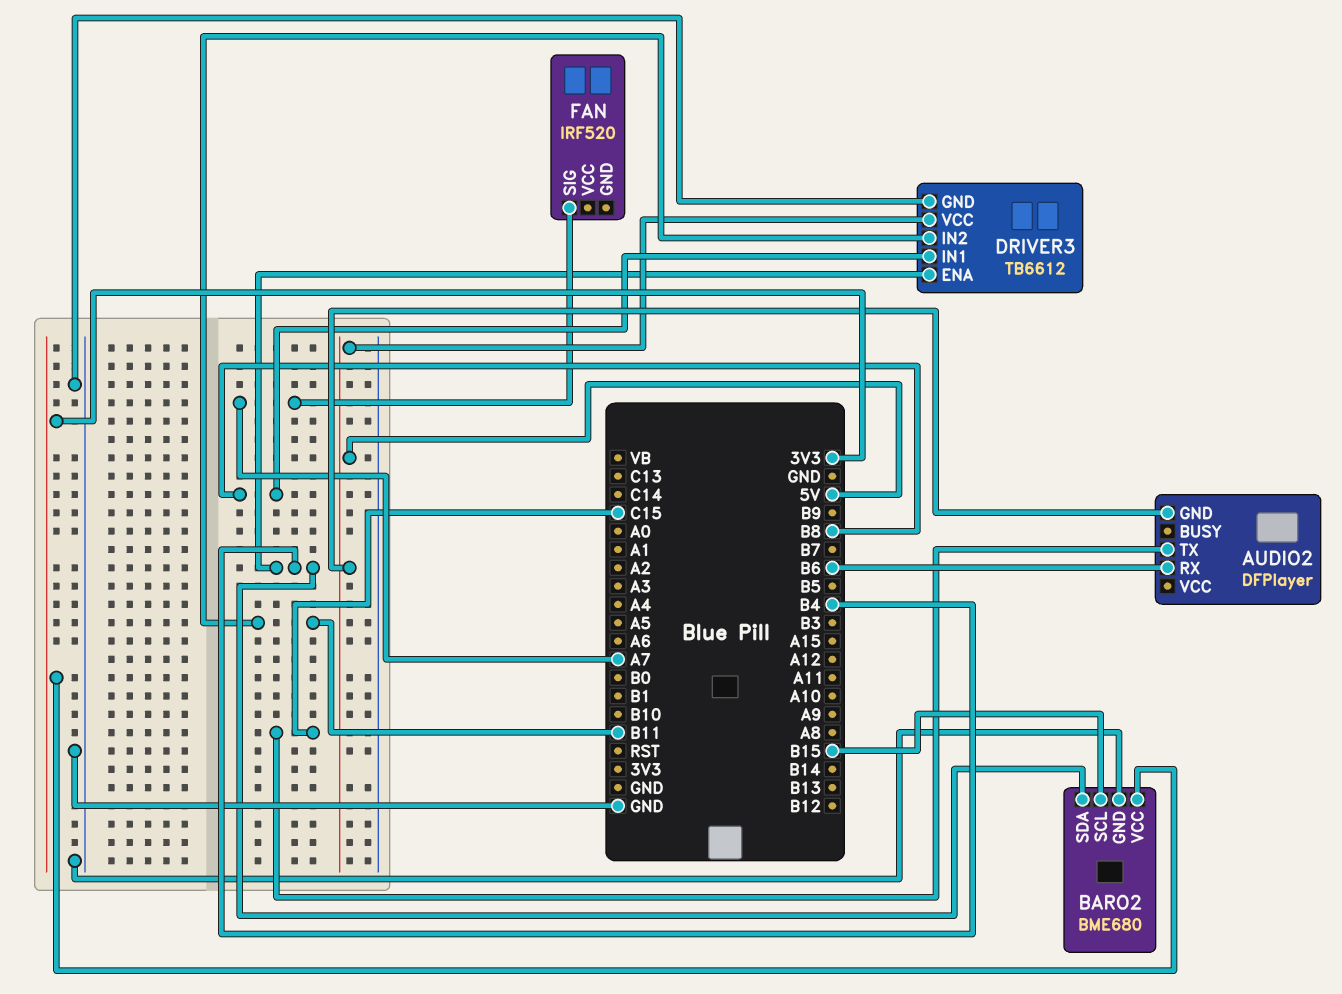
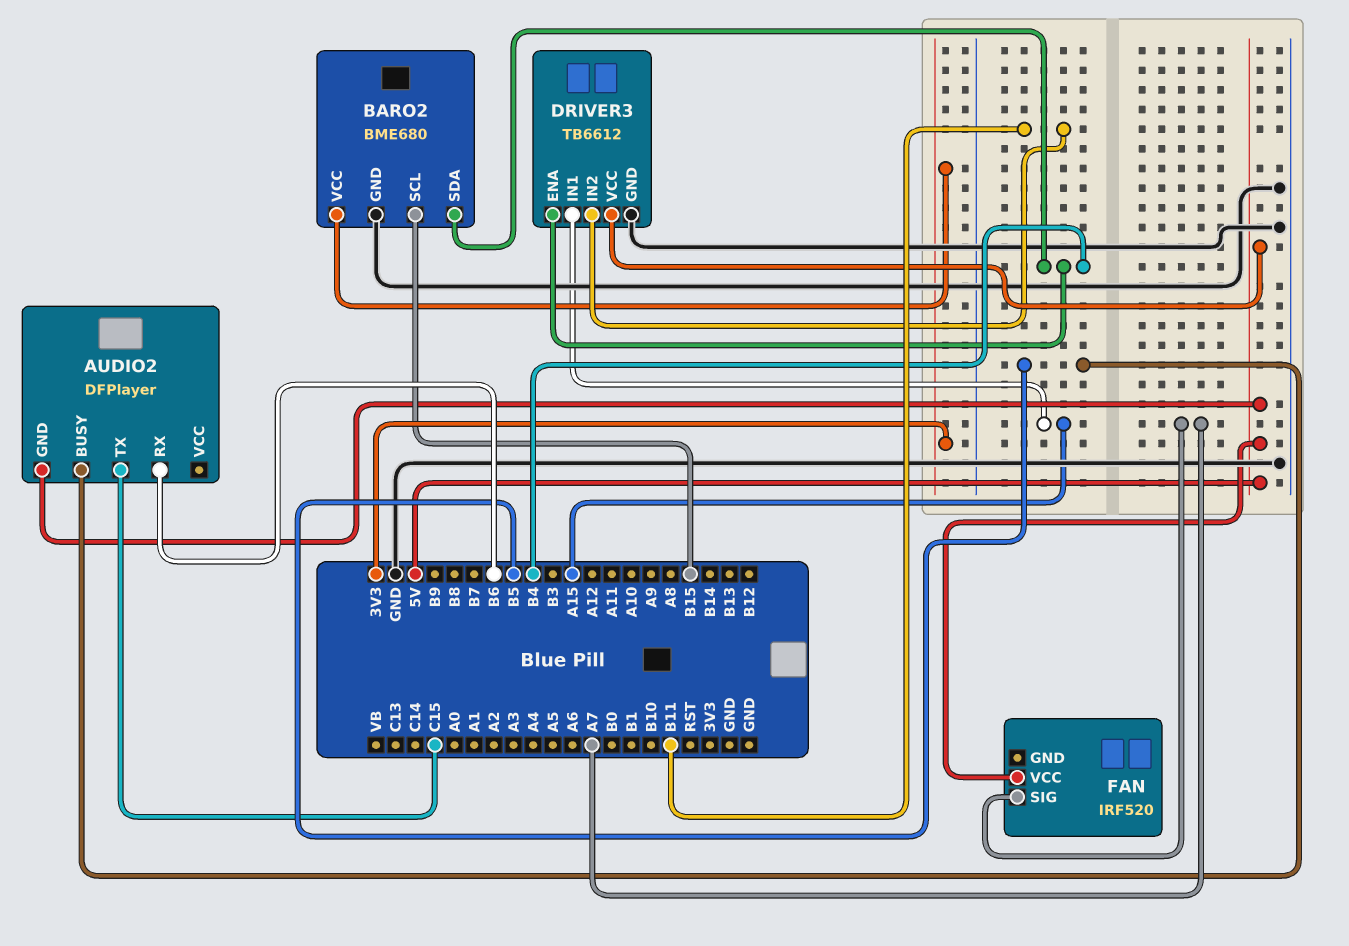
AUDIO2 pin BUSY: none -> B5
DRIVER3 pin IN1: B8 -> A15
FAN pin VCC: none -> 5V

